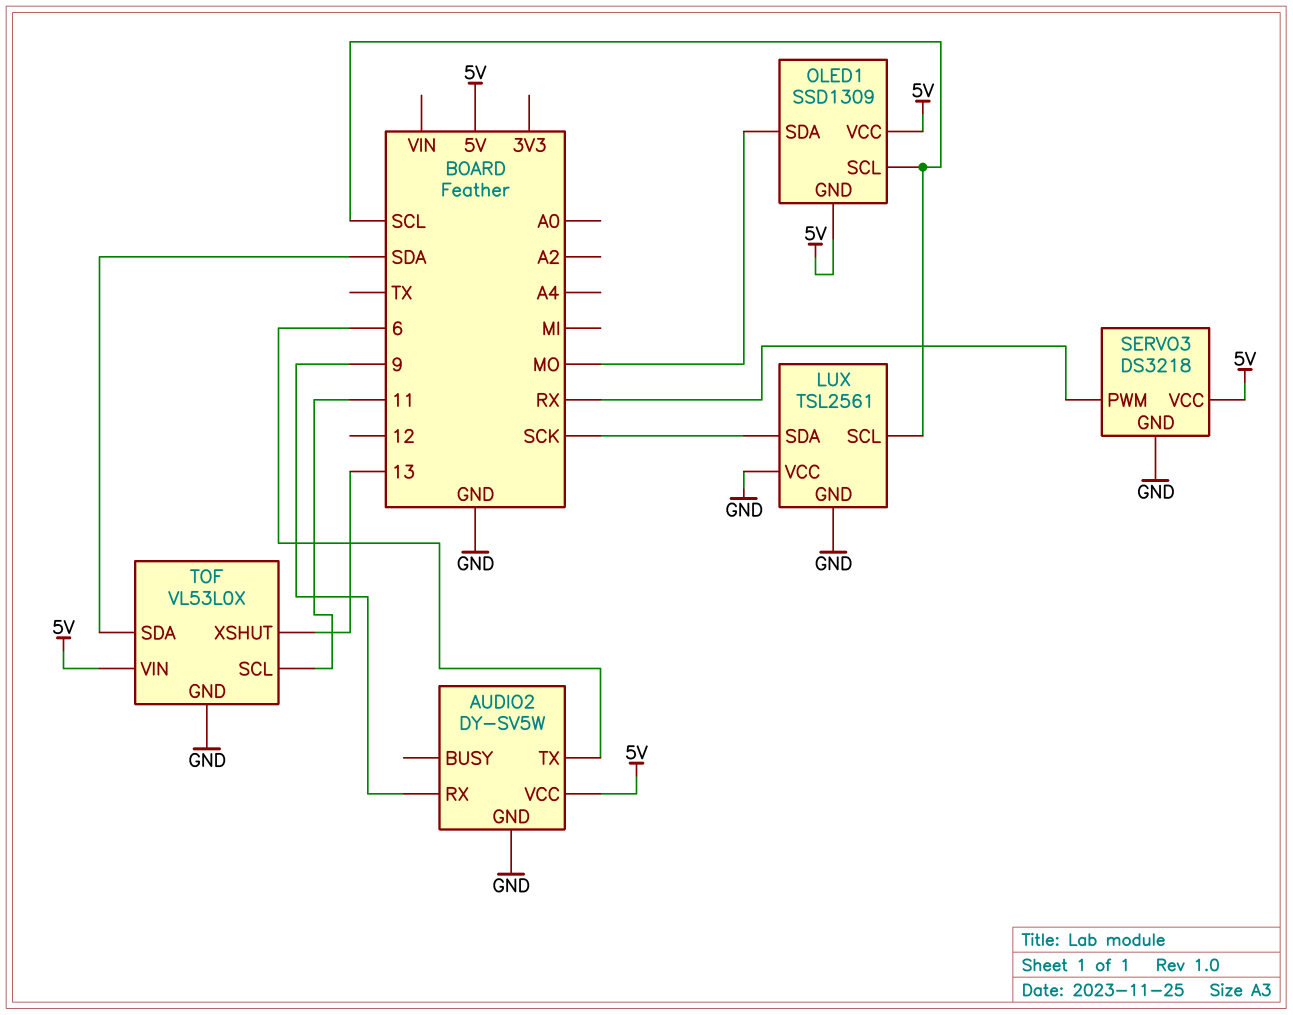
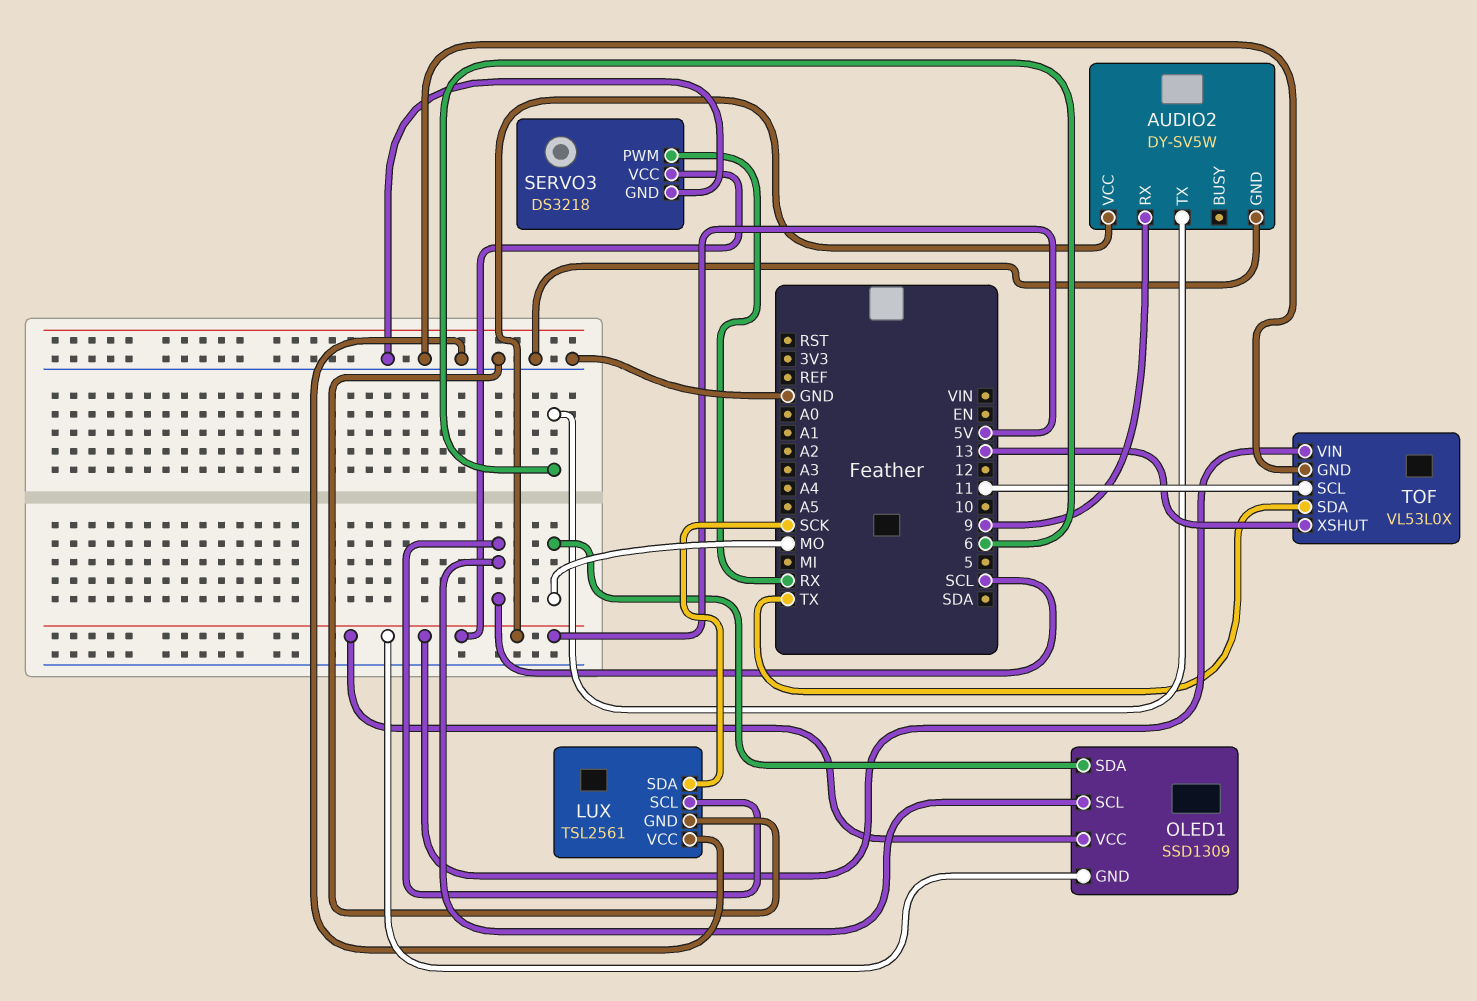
TOF pin SDA: SDA -> TX

